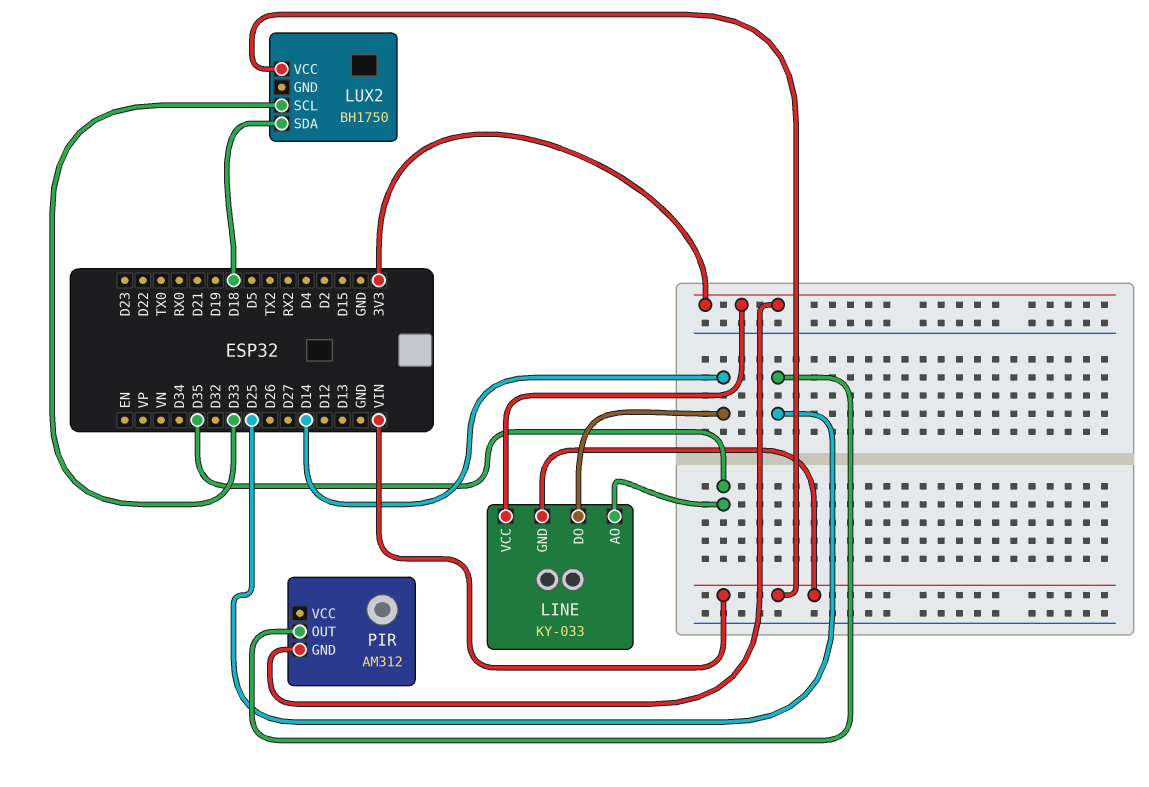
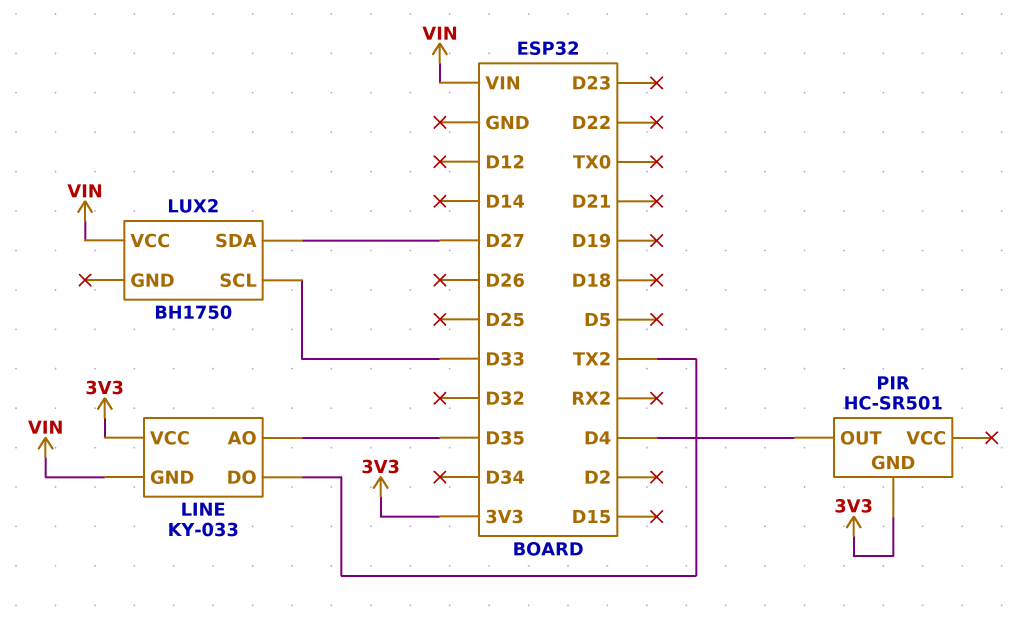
LINE pin DO: D14 -> TX2
LUX2 pin SDA: D18 -> D27
PIR: AM312 -> HC-SR501
PIR pin OUT: D25 -> D4

